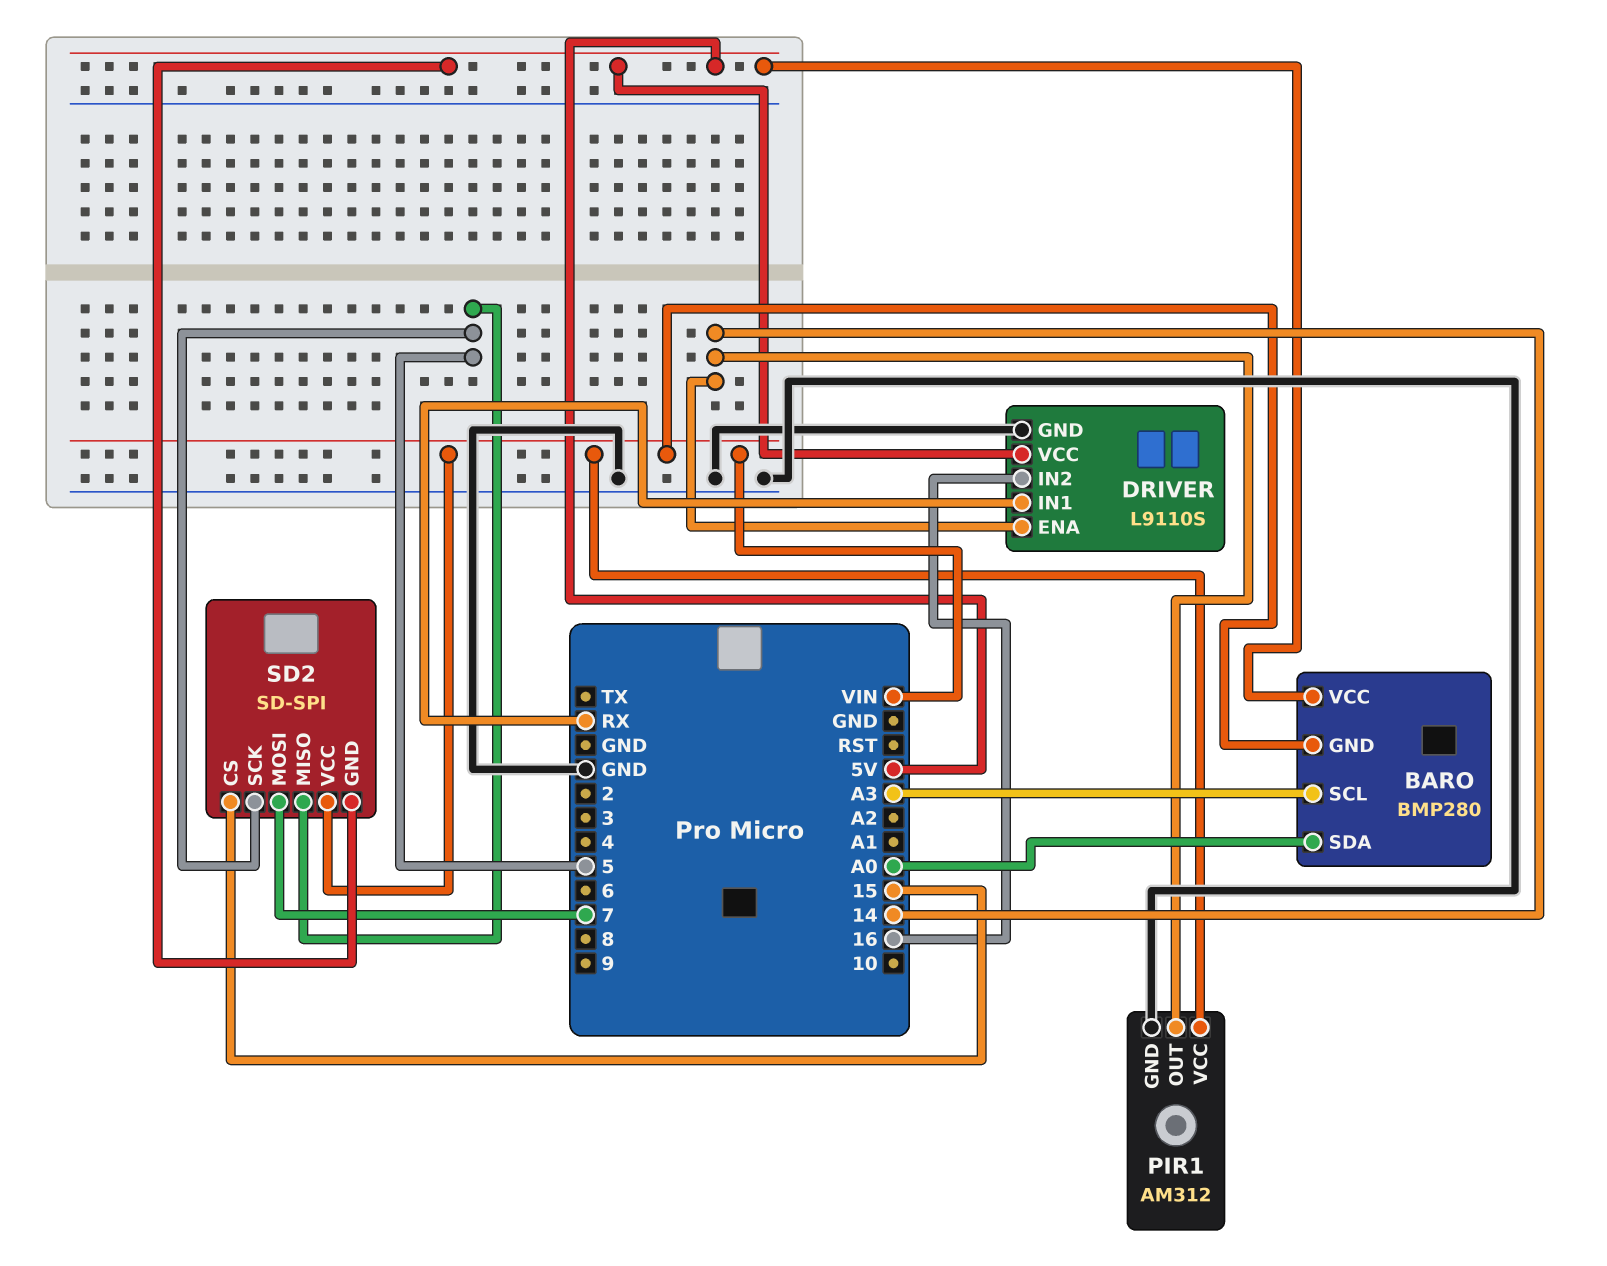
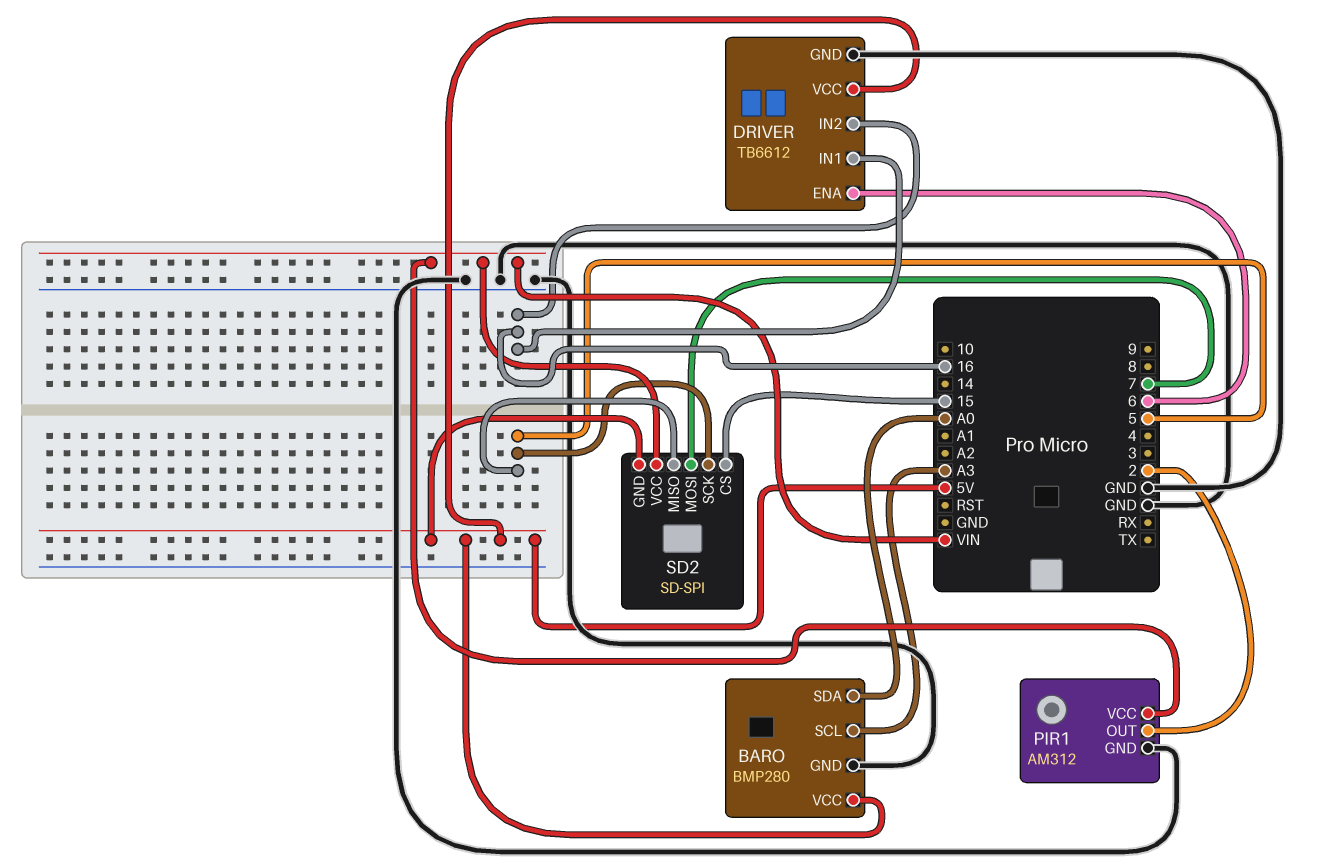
BARO pin GND: VIN -> GND
DRIVER: L9110S -> TB6612
DRIVER pin ENA: 14 -> 6
DRIVER pin IN1: RX -> 16
PIR1 pin OUT: 14 -> 2

